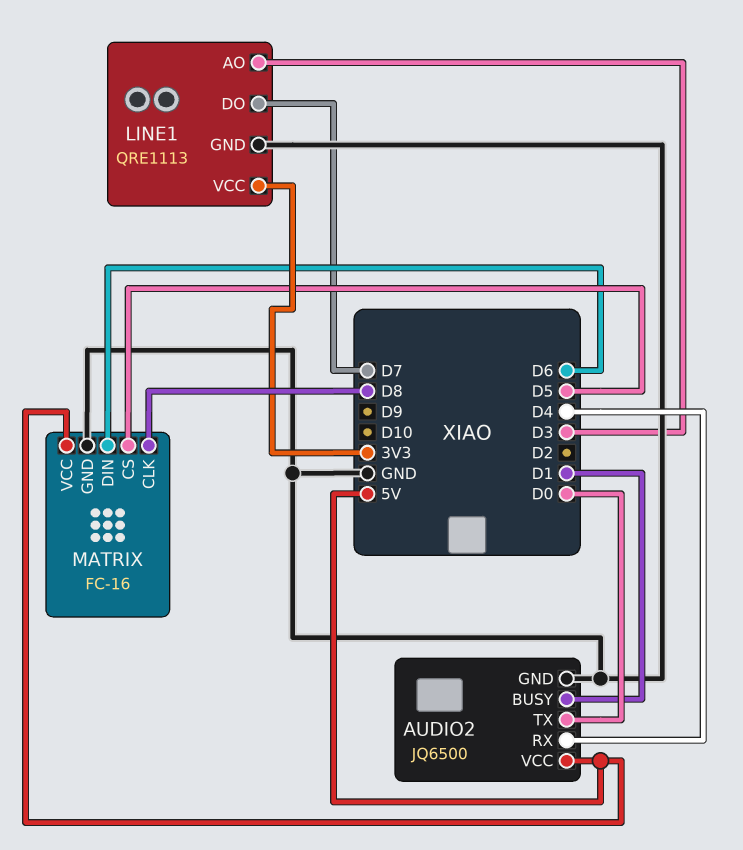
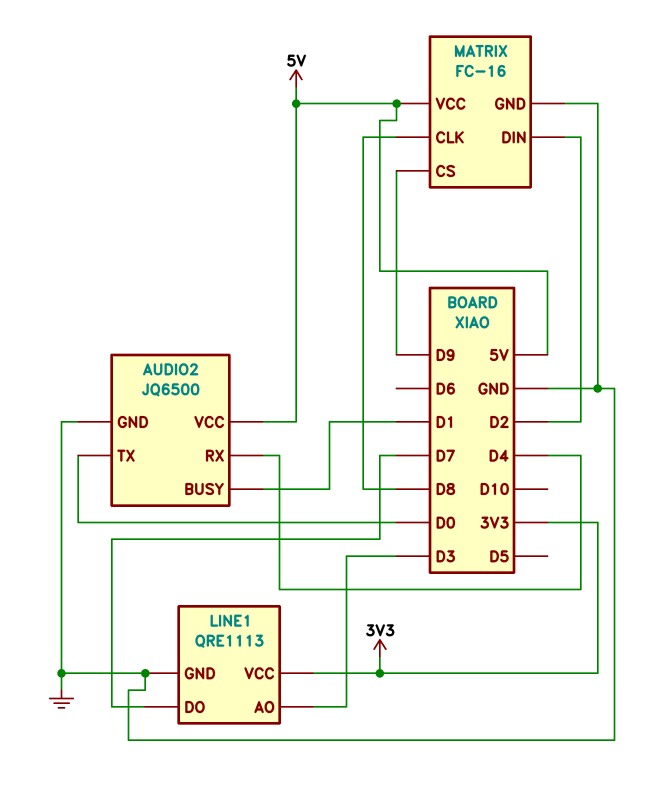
MATRIX pin CS: D5 -> D9
MATRIX pin DIN: D6 -> D2

